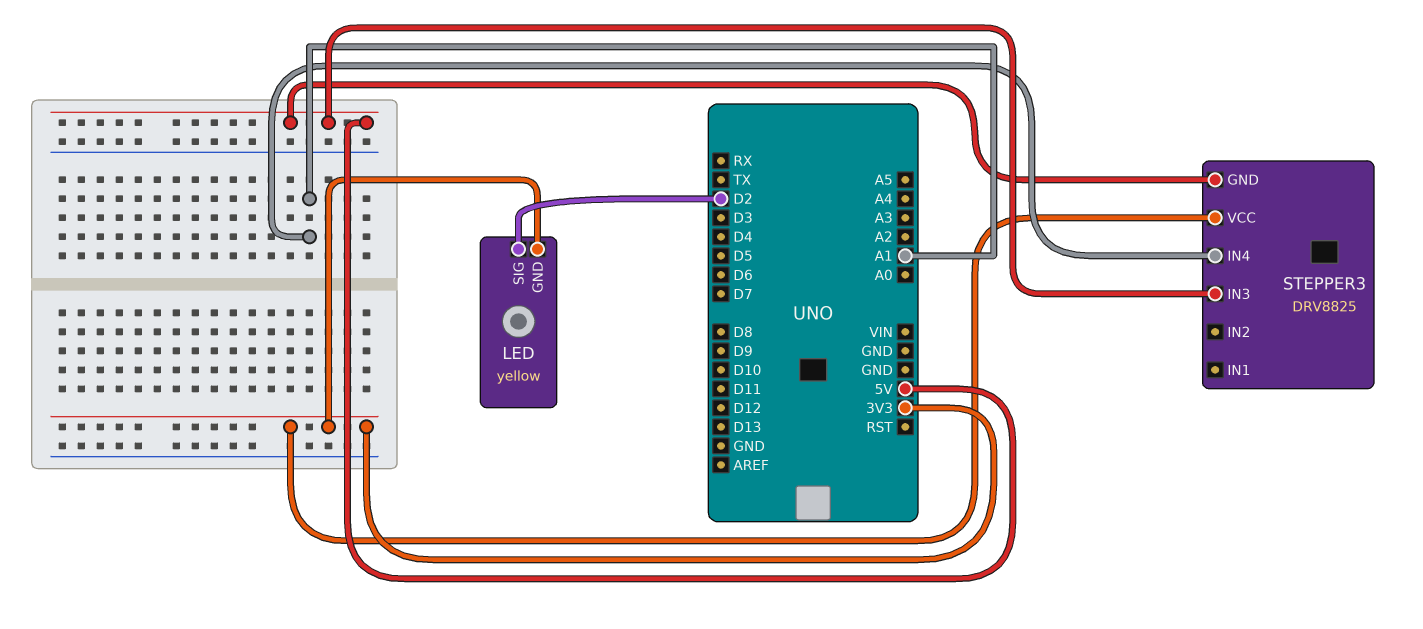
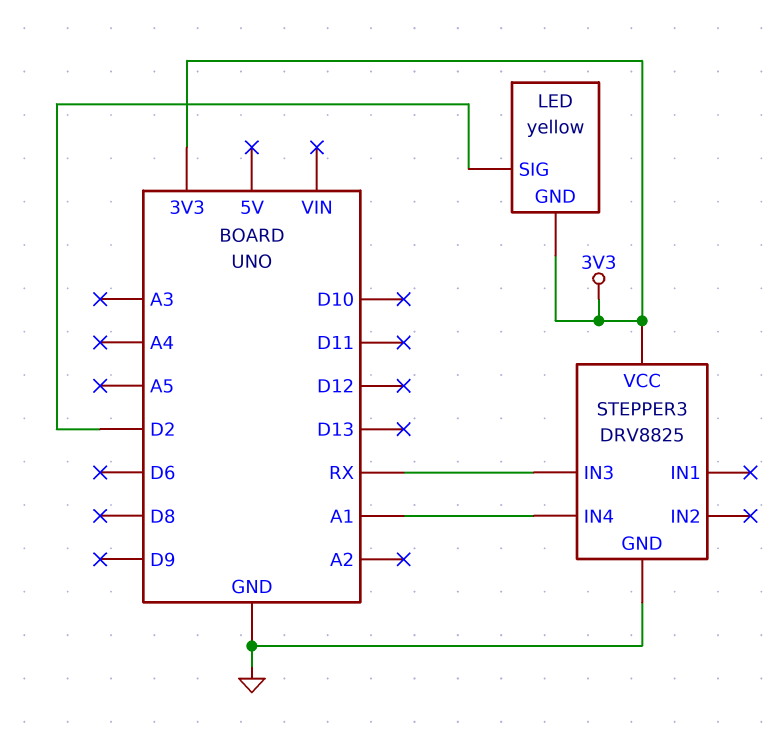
STEPPER3 pin GND: 5V -> GND
STEPPER3 pin IN3: 5V -> RX

